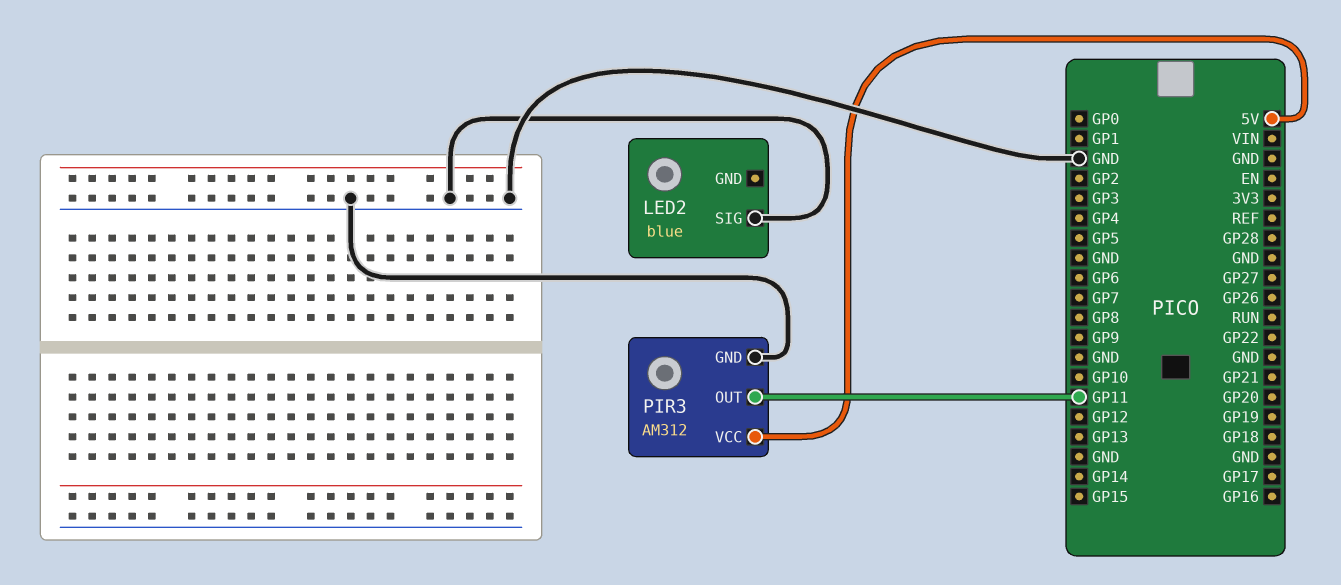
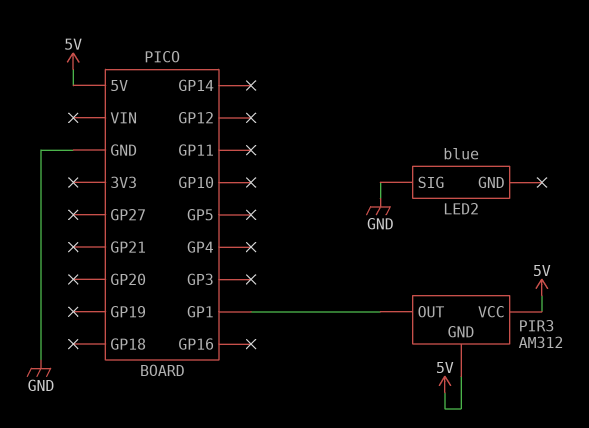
PIR3 pin GND: GND -> 5V
PIR3 pin OUT: GP11 -> GP1

